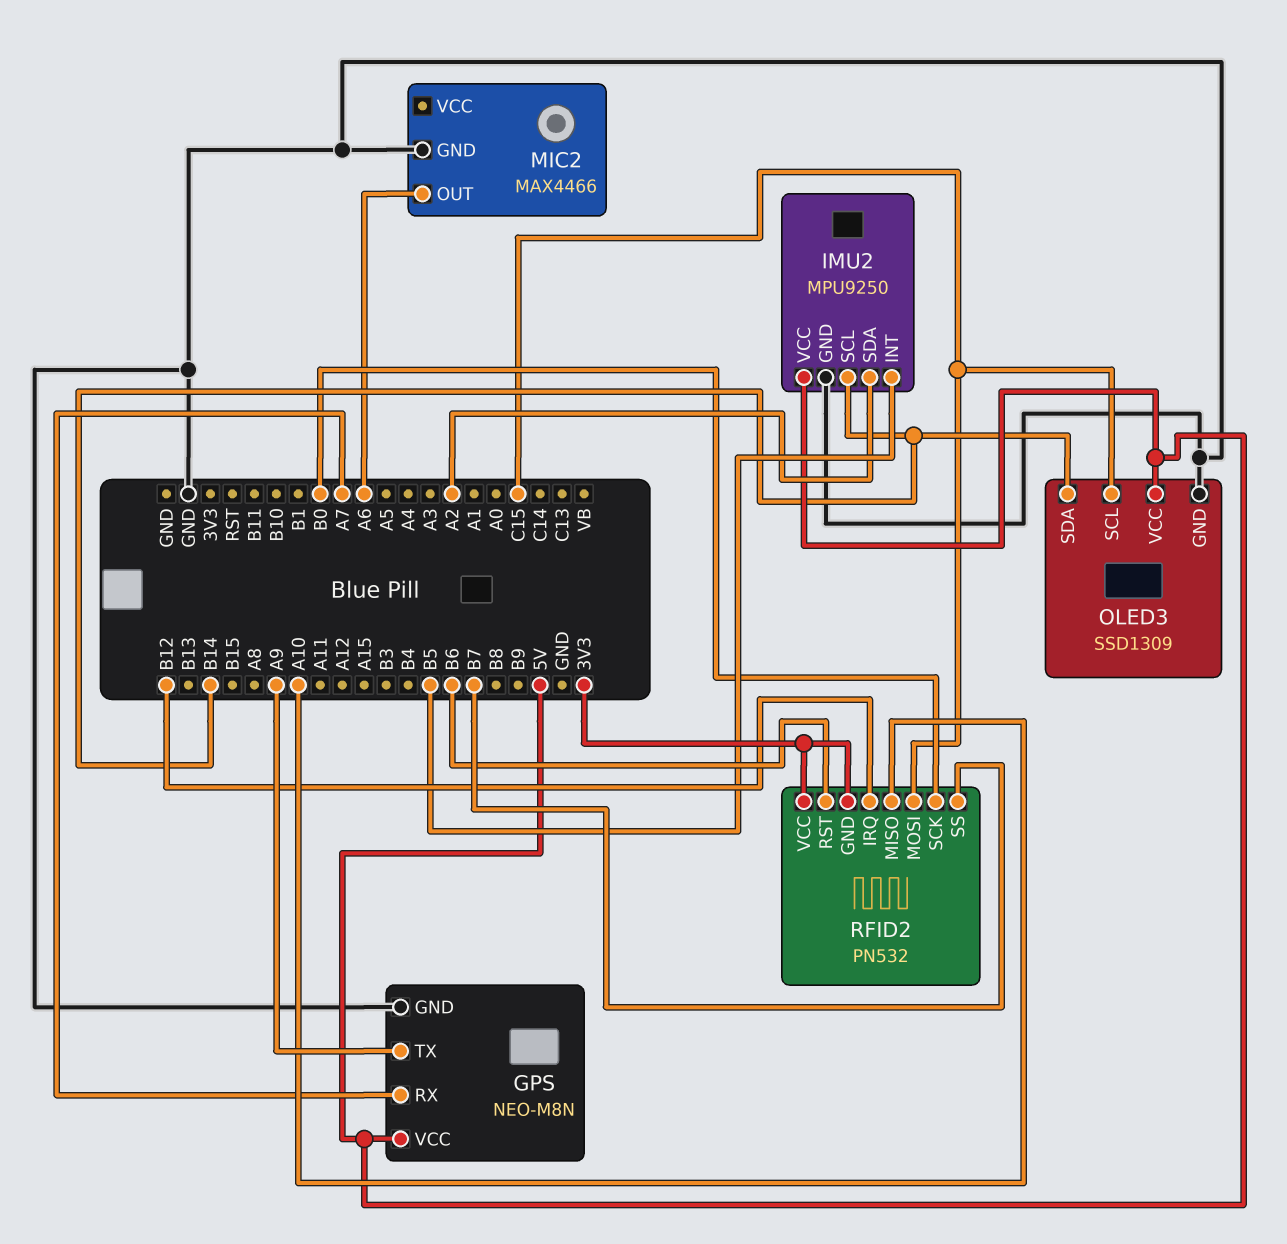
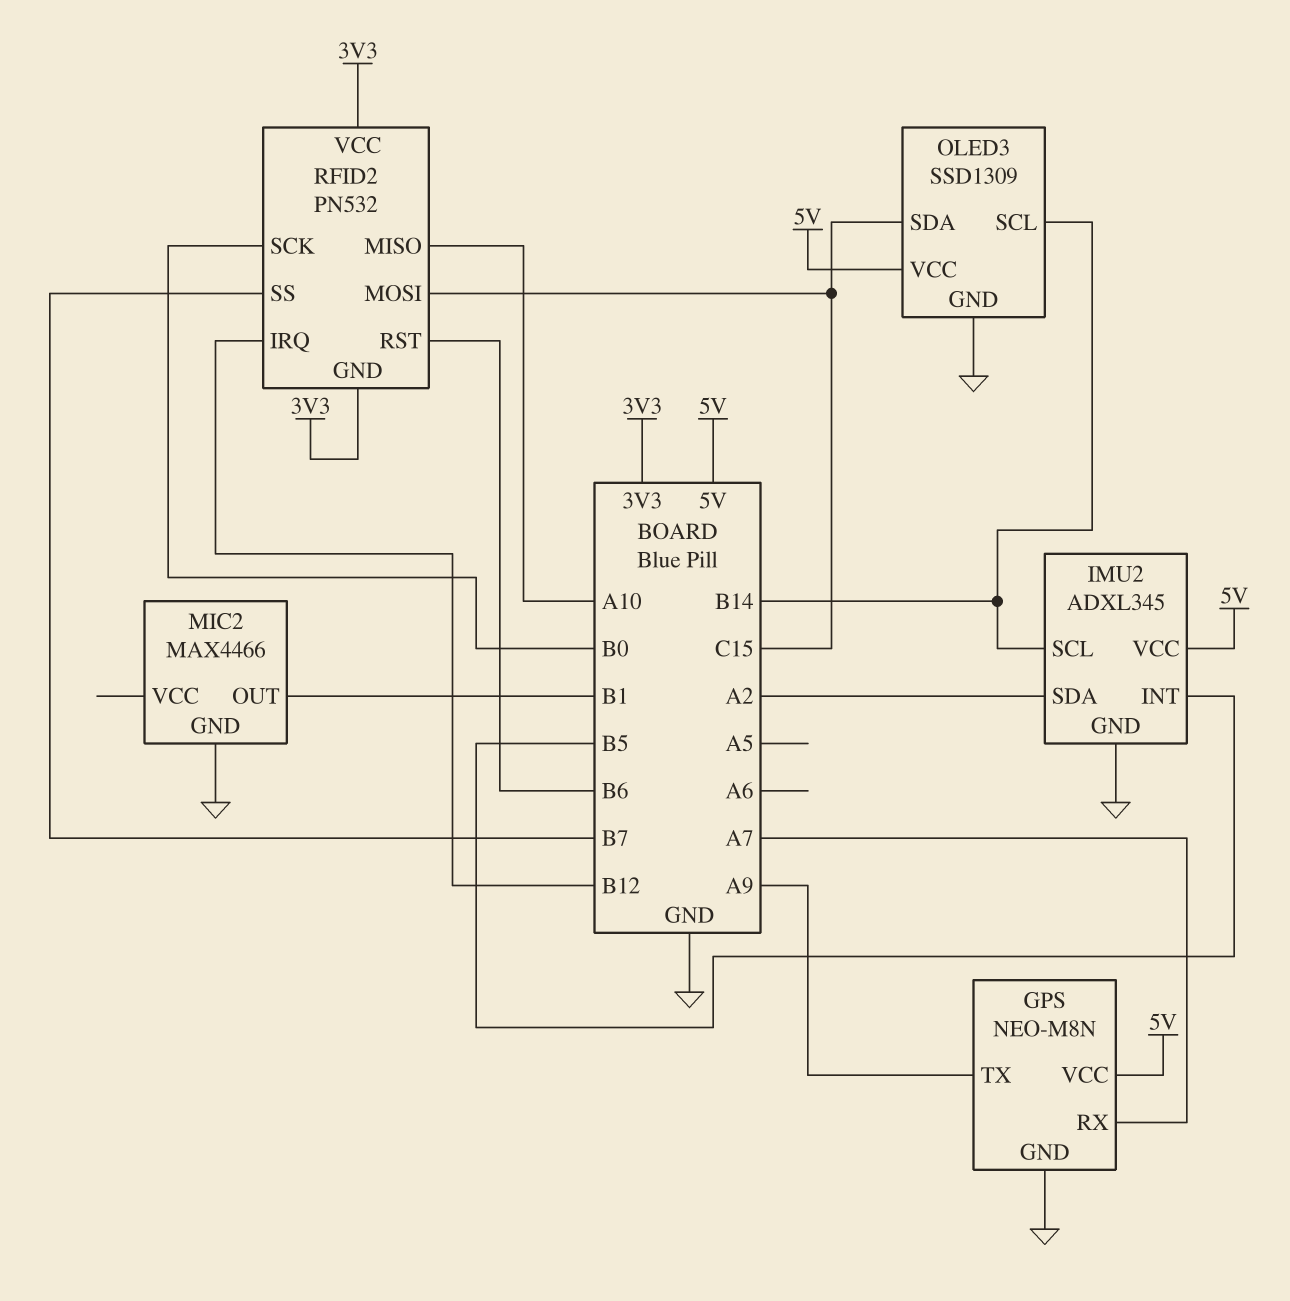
IMU2: MPU9250 -> ADXL345
MIC2 pin OUT: A6 -> B1
OLED3 pin SCL: C15 -> B14
OLED3 pin SDA: B14 -> C15

